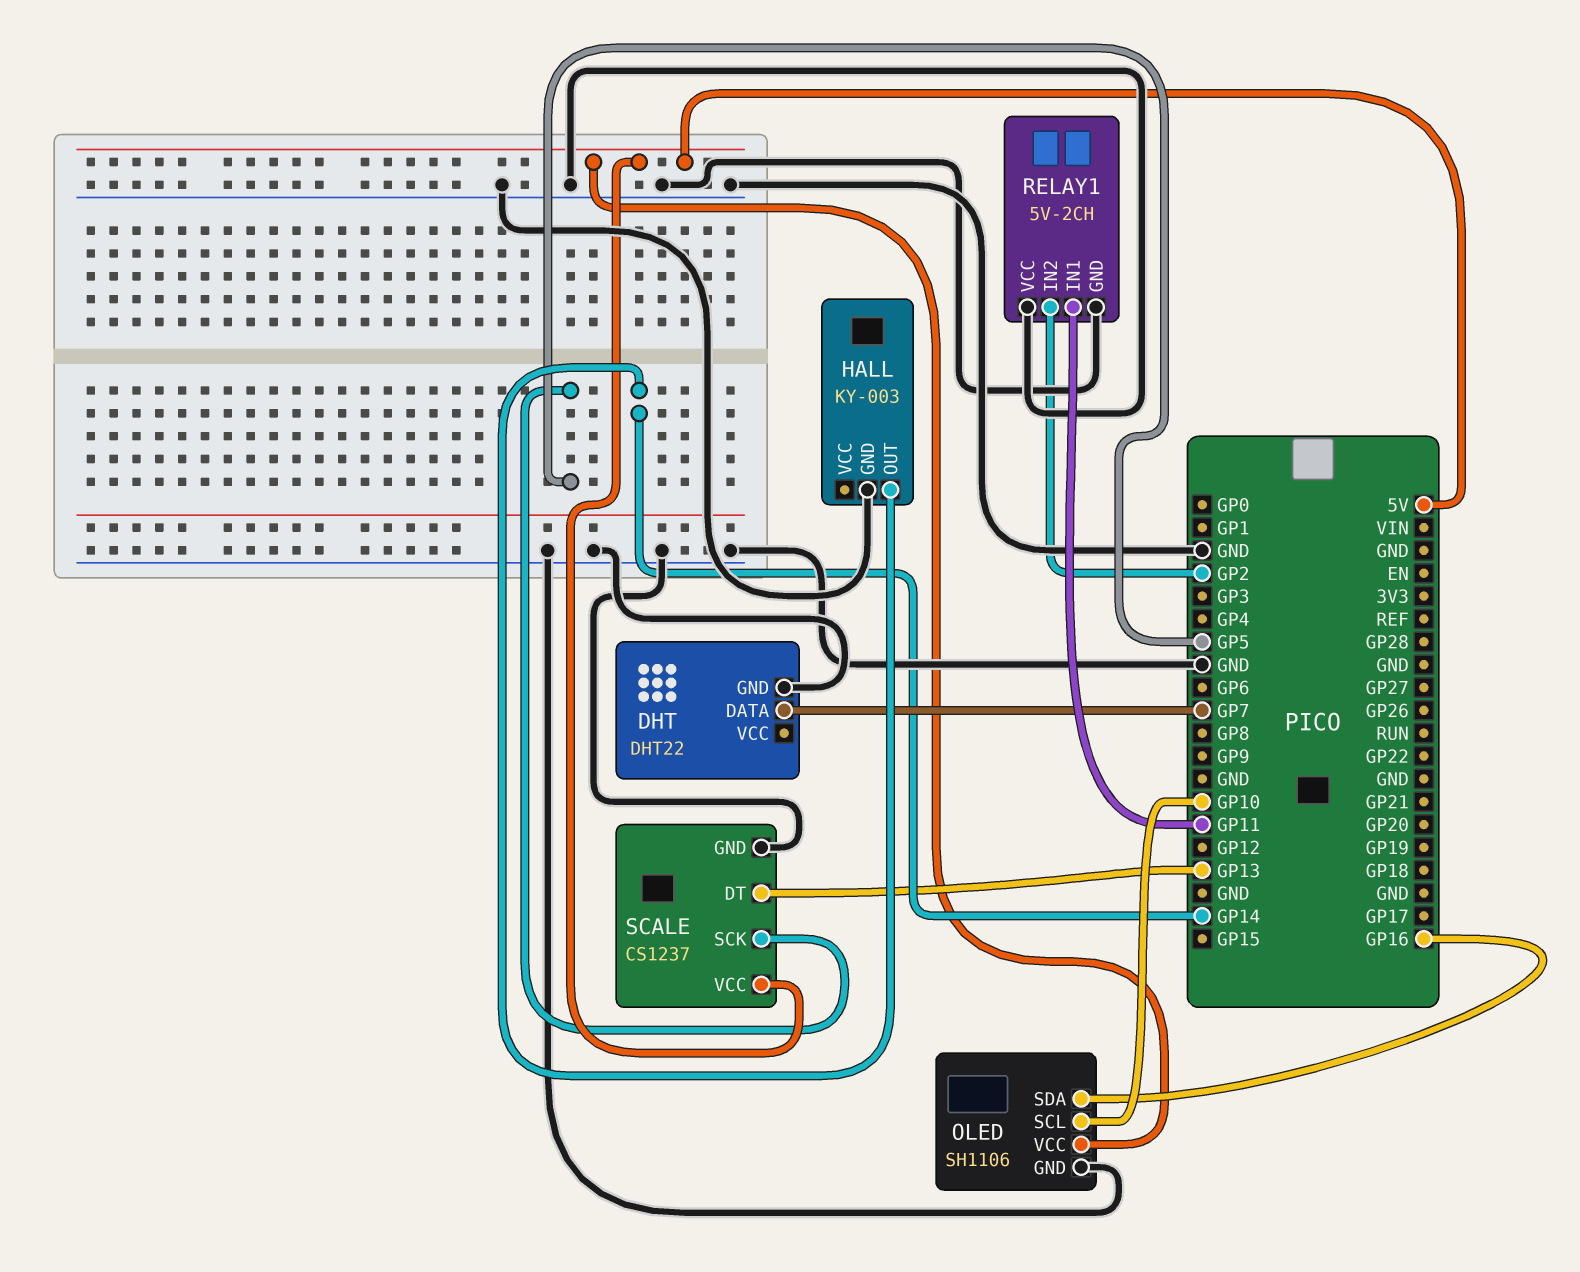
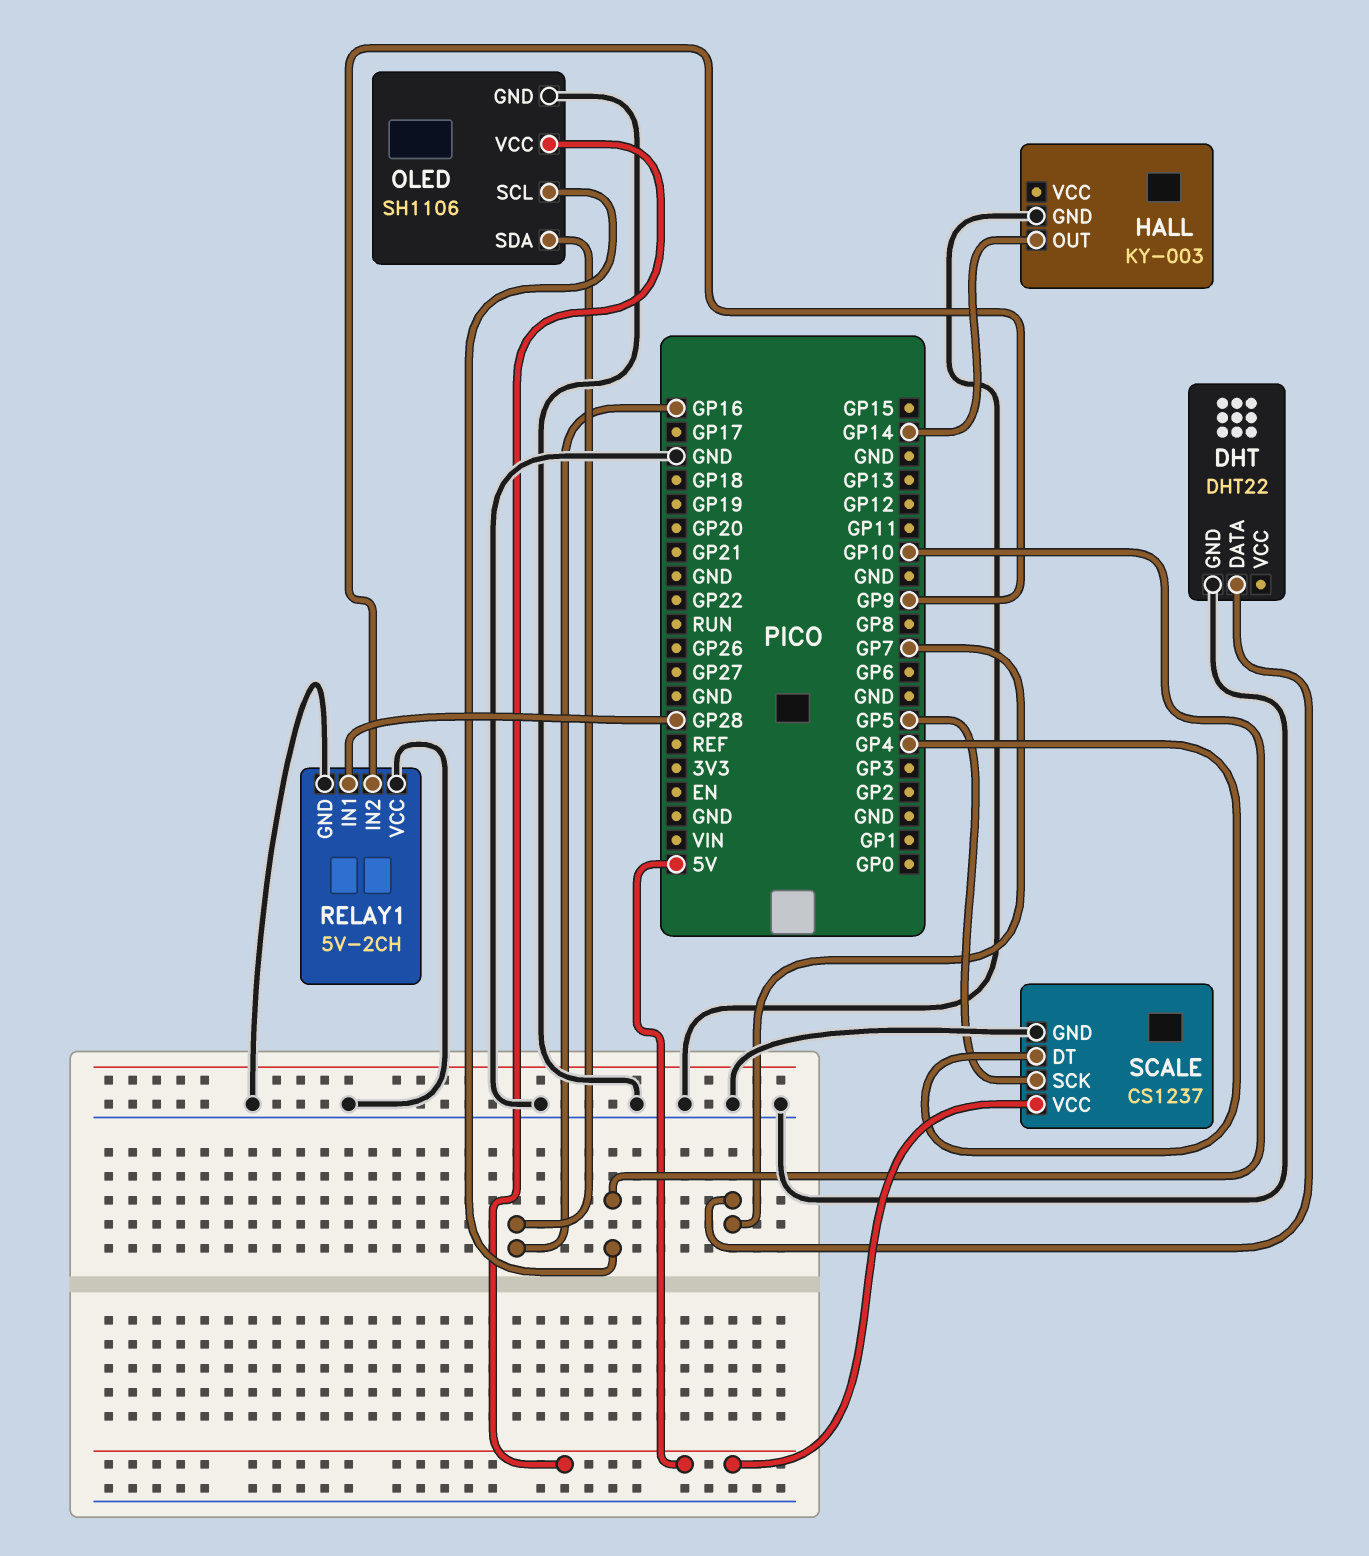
RELAY1 pin IN1: GP11 -> GP28
RELAY1 pin IN2: GP2 -> GP9
SCALE pin DT: GP13 -> GP4

